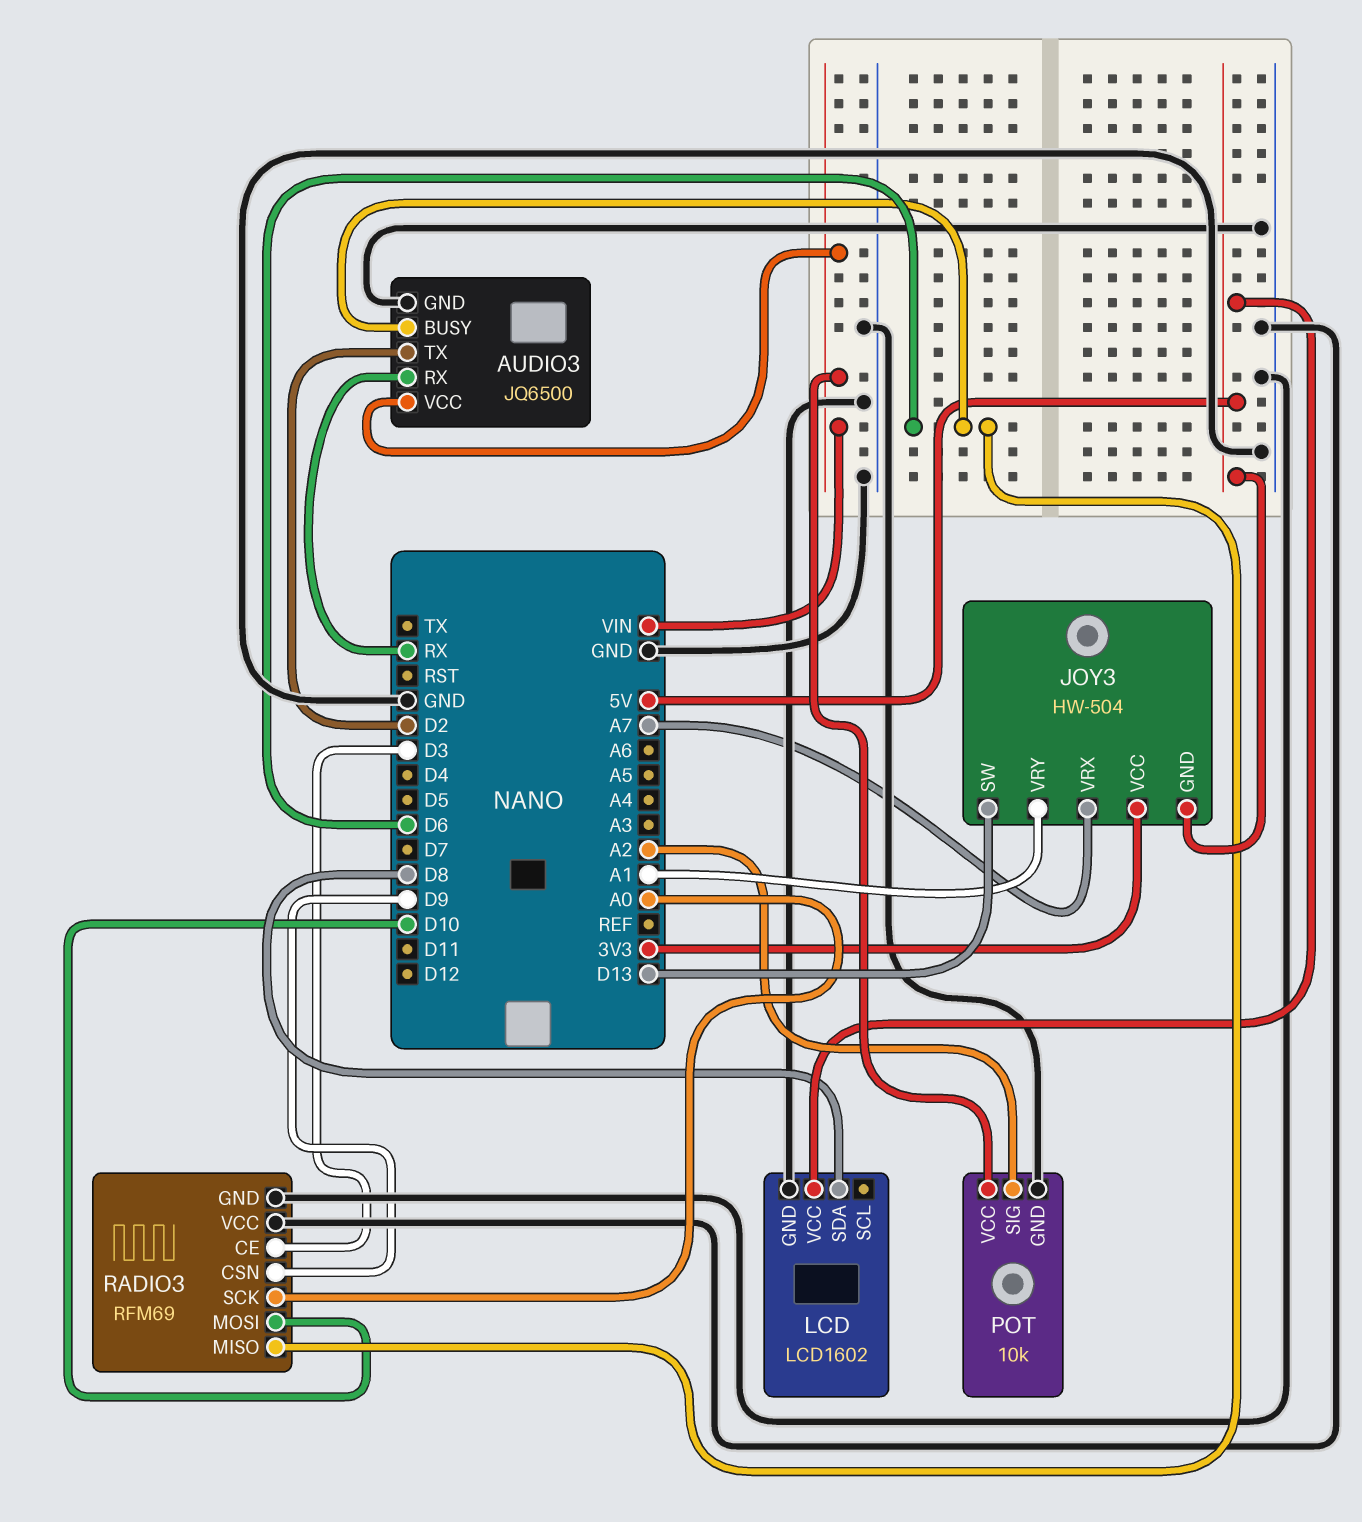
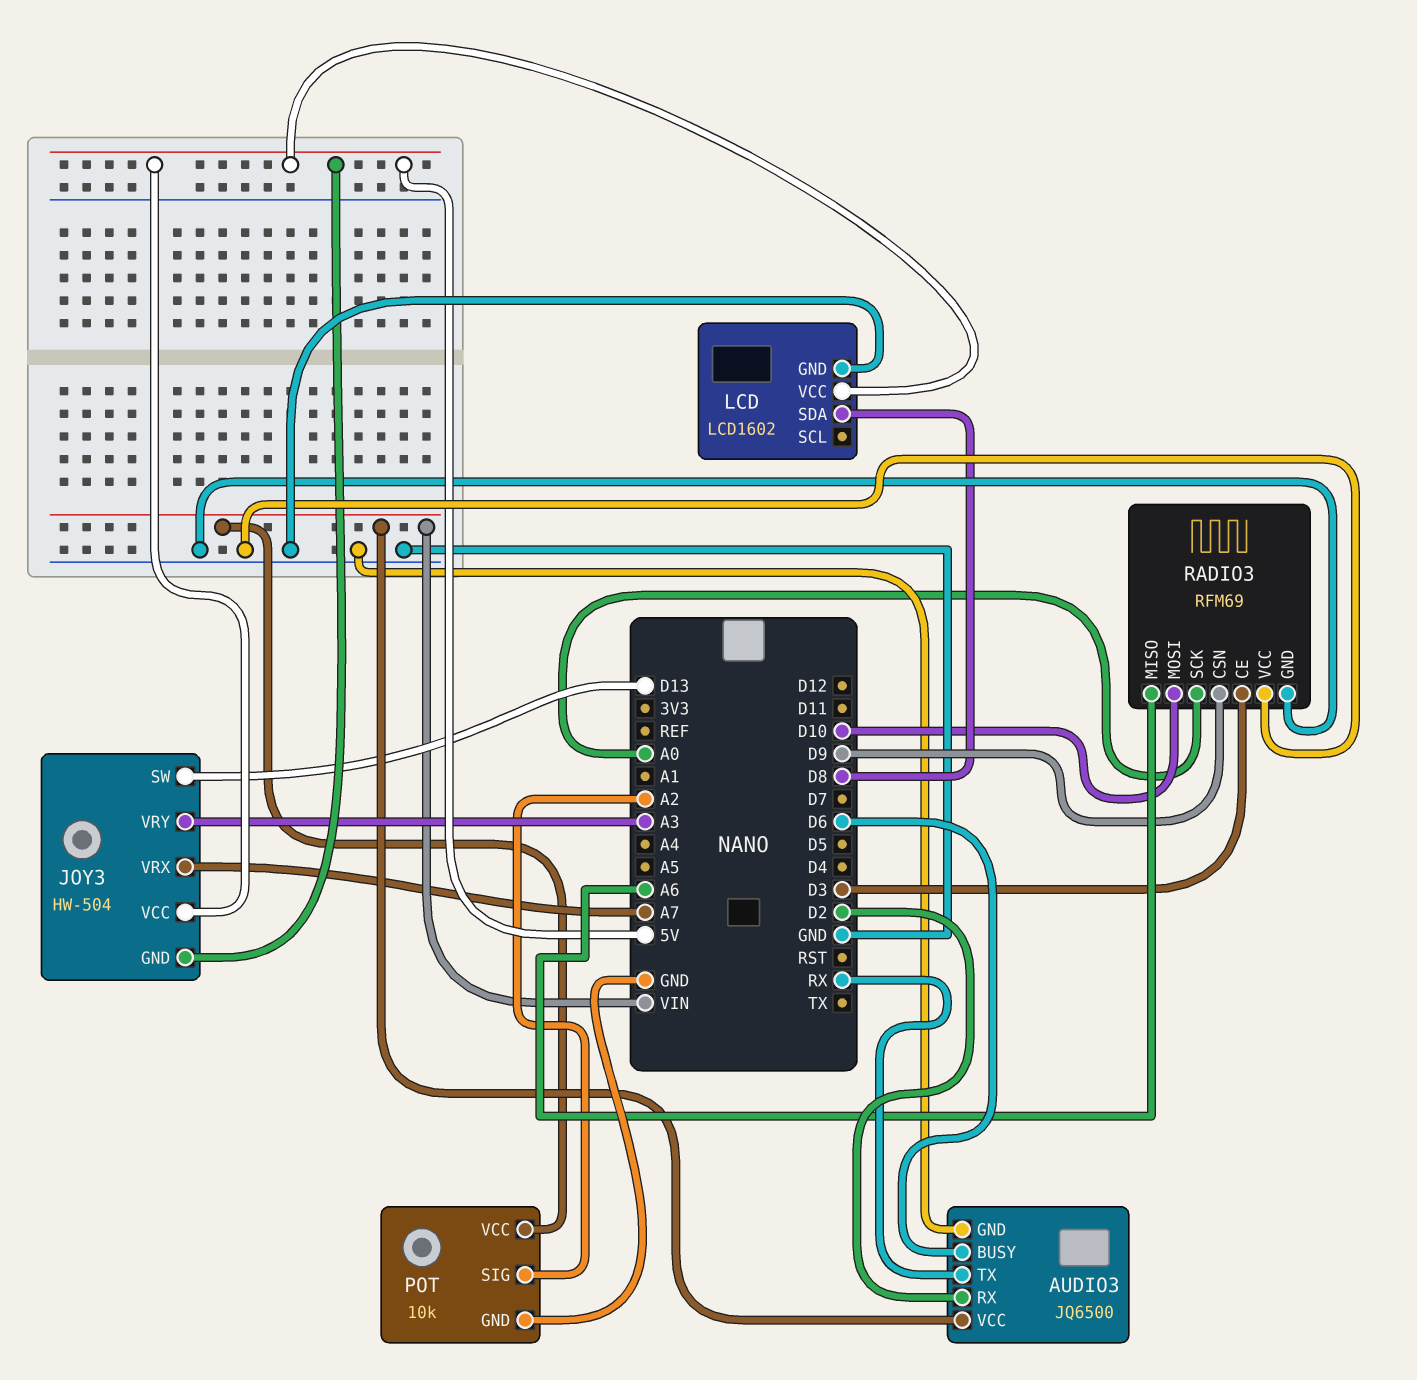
AUDIO3 pin RX: RX -> D2
AUDIO3 pin TX: D2 -> RX
JOY3 pin VCC: 3V3 -> 5V
JOY3 pin VRY: A1 -> A3
RADIO3 pin MISO: D6 -> A6

